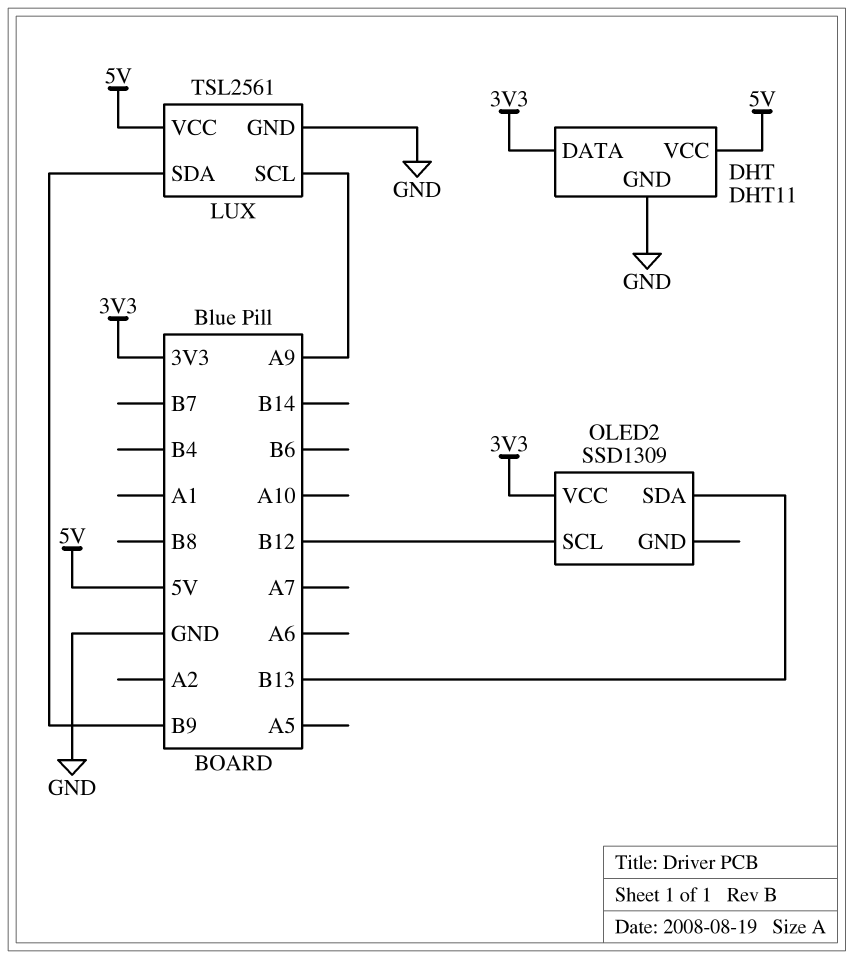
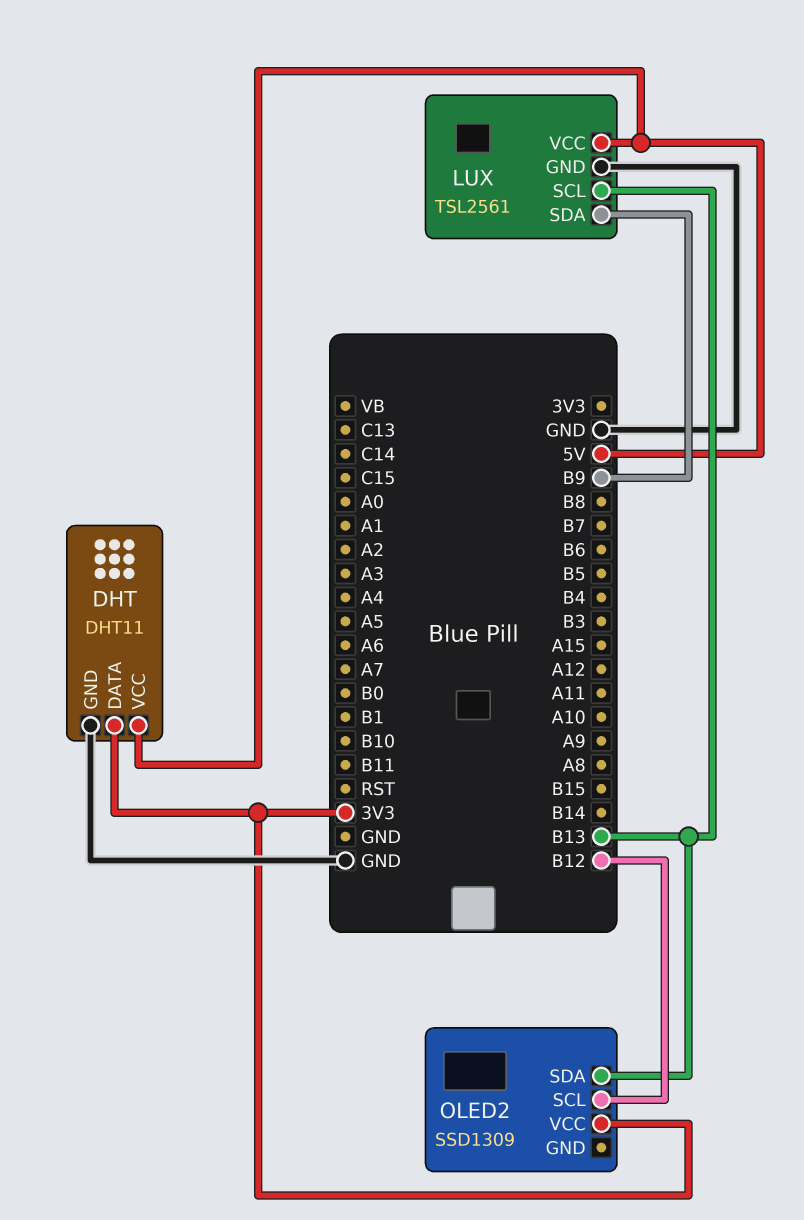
LUX pin SCL: A9 -> B13

